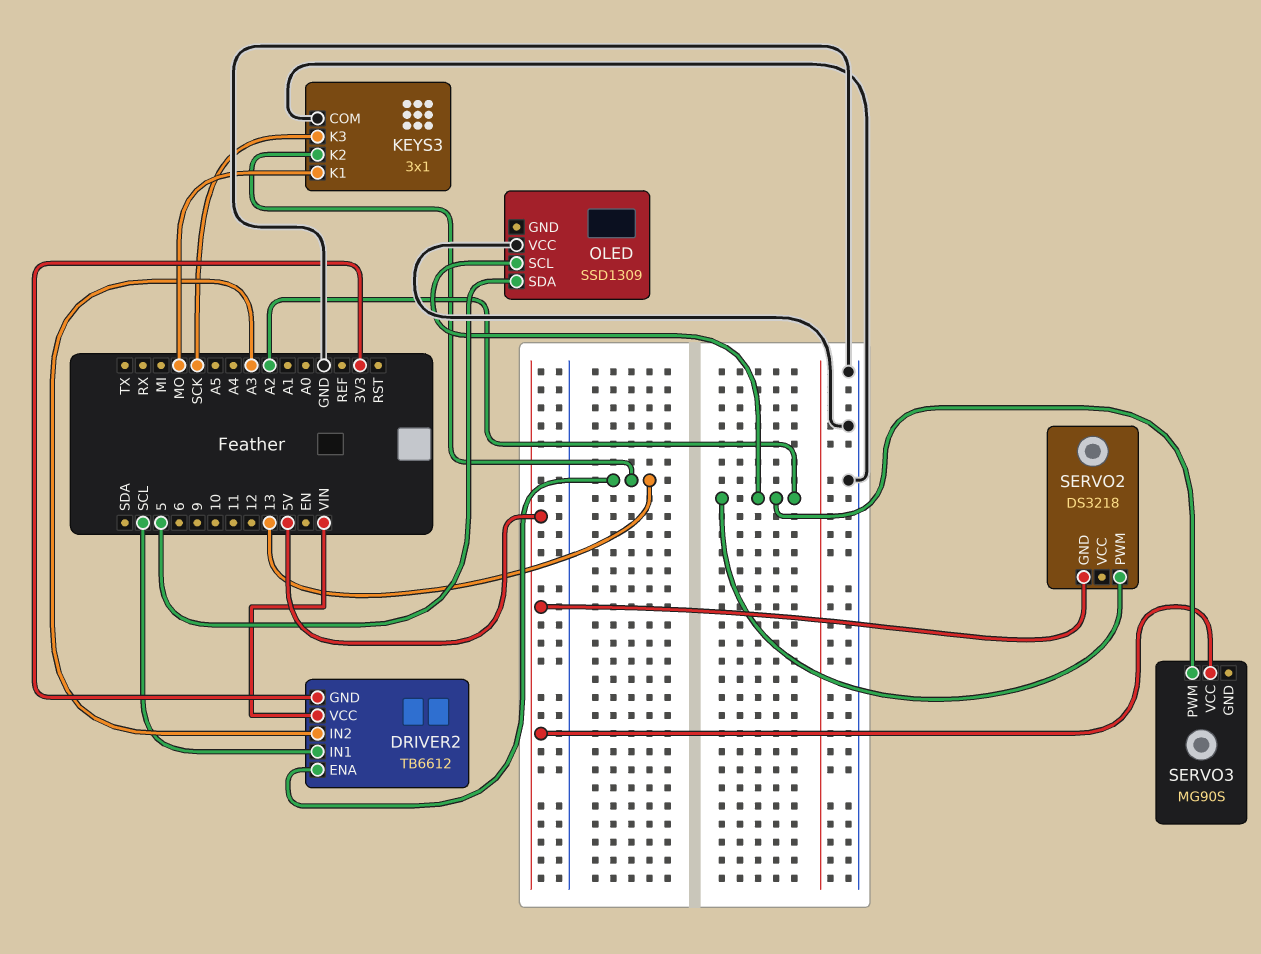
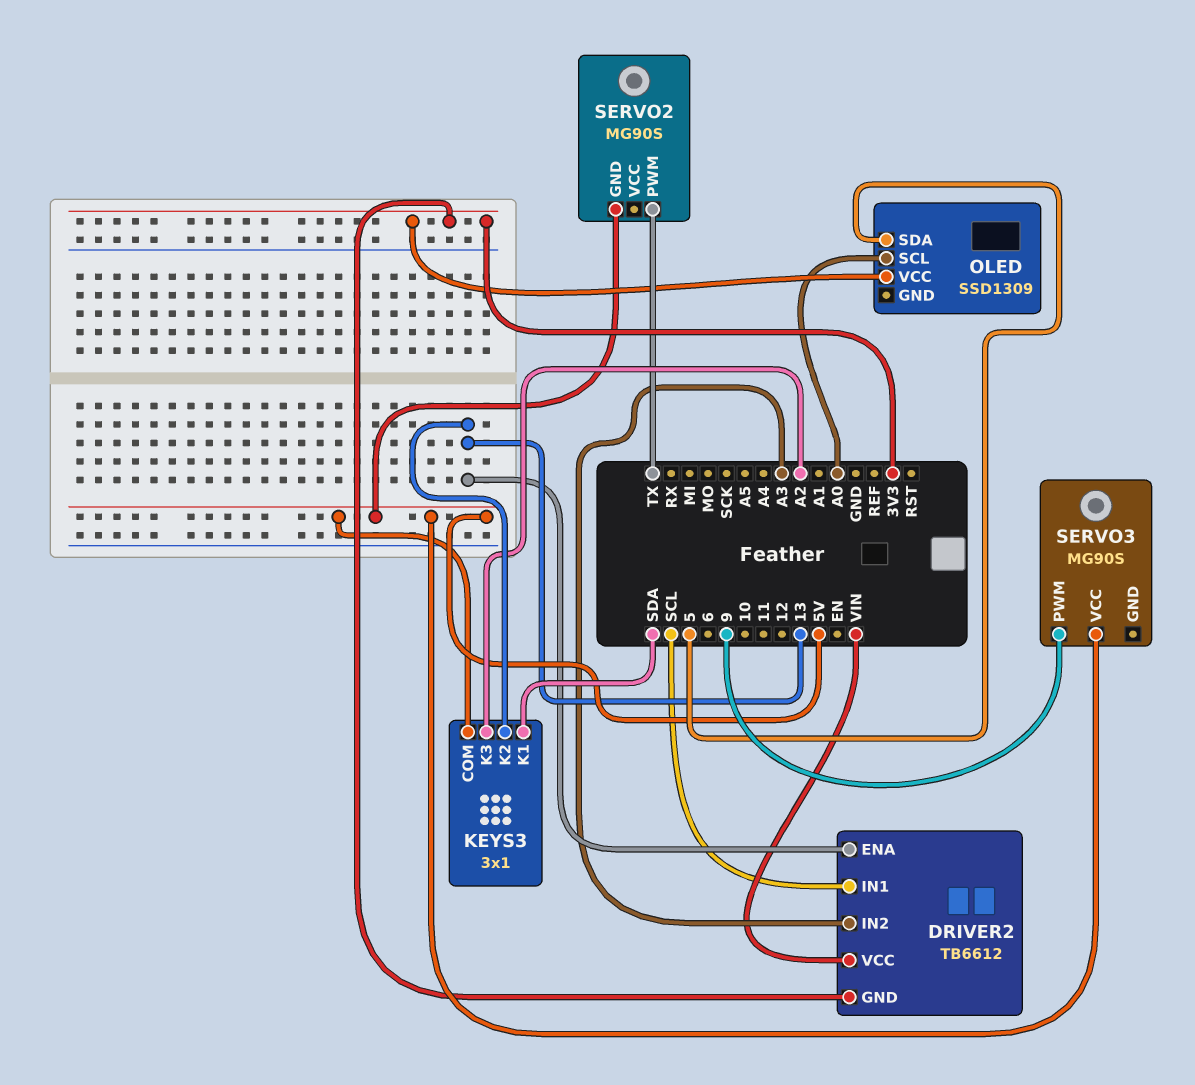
KEYS3 pin COM: GND -> 5V
KEYS3 pin K1: MO -> SDA
KEYS3 pin K3: SCK -> A2
OLED pin SCL: A2 -> A0
OLED pin VCC: GND -> 3V3
SERVO2: DS3218 -> MG90S
SERVO2 pin PWM: A2 -> TX
SERVO3 pin PWM: A2 -> 9

